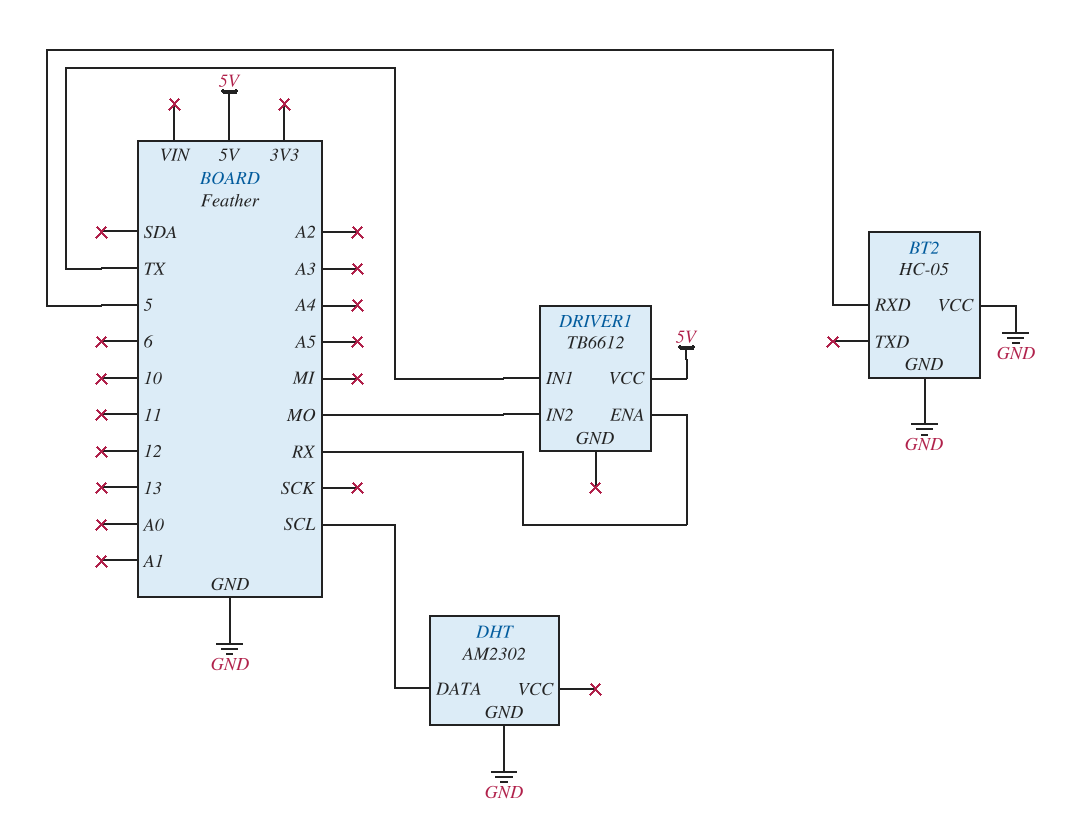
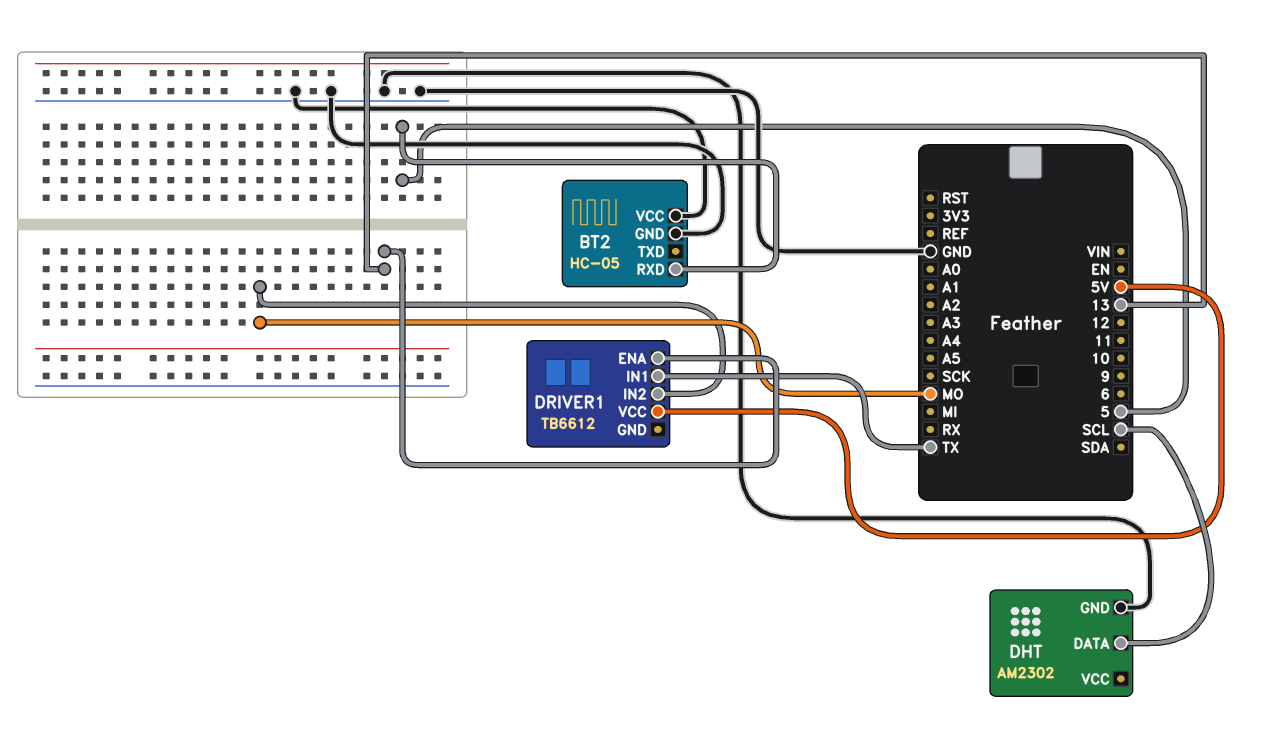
DRIVER1 pin ENA: RX -> 13

